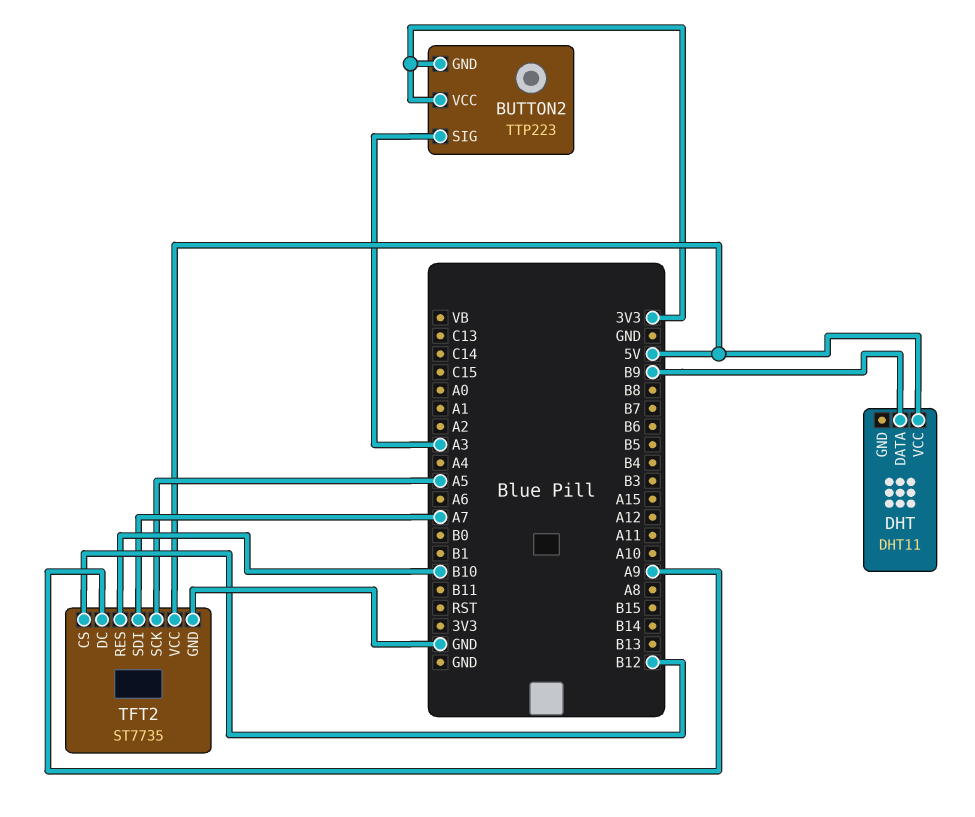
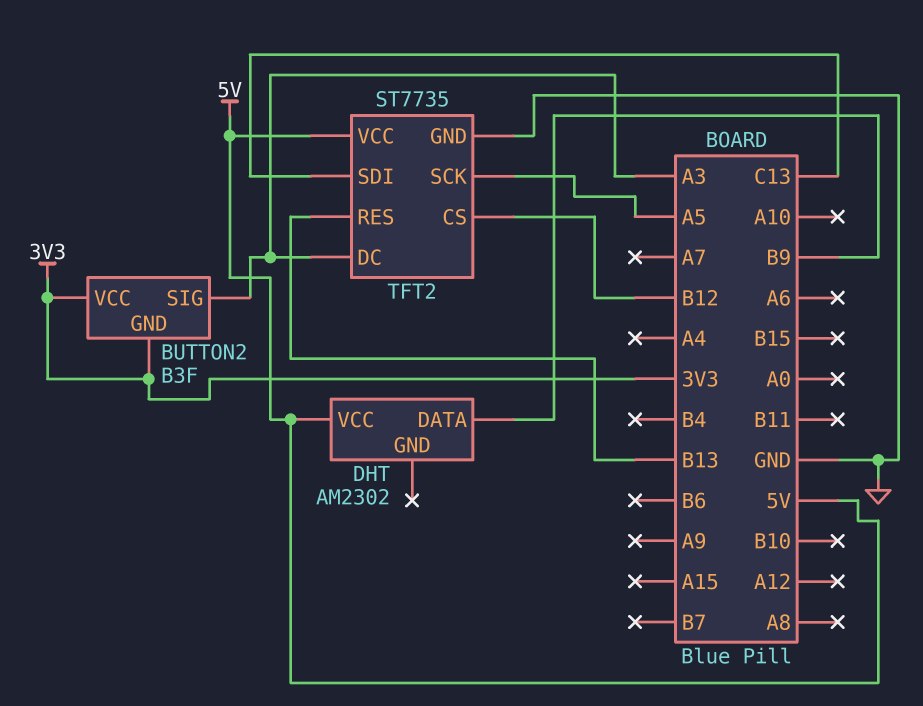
BUTTON2: TTP223 -> B3F
DHT: DHT11 -> AM2302
TFT2 pin DC: A9 -> A3
TFT2 pin RES: B10 -> B13
TFT2 pin SDI: A7 -> C13

